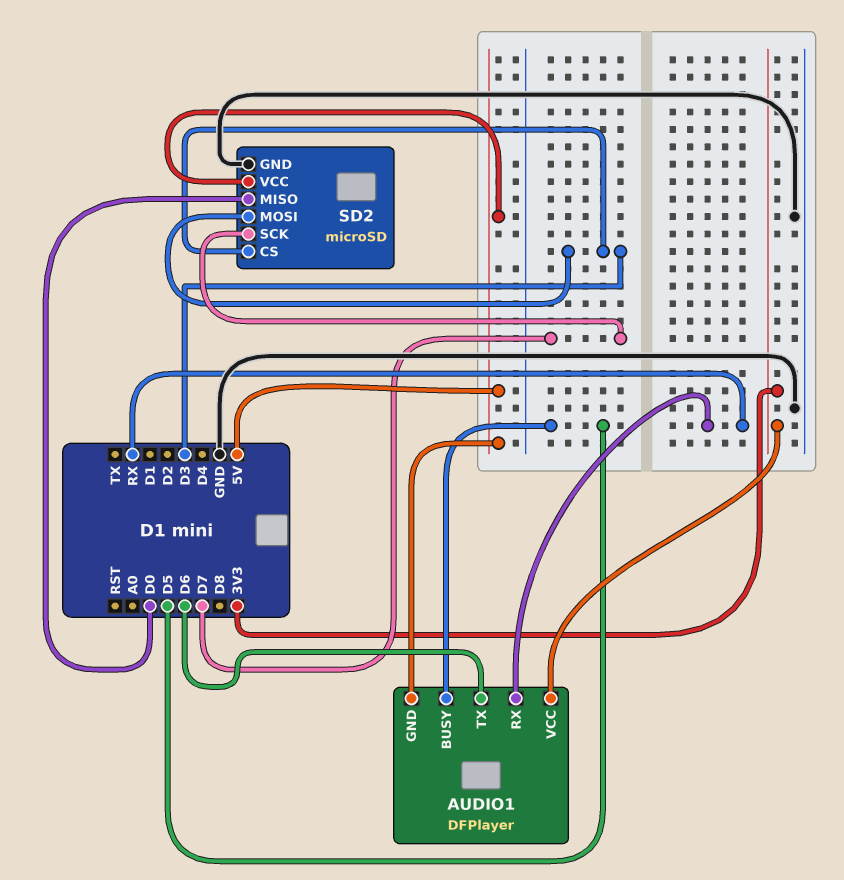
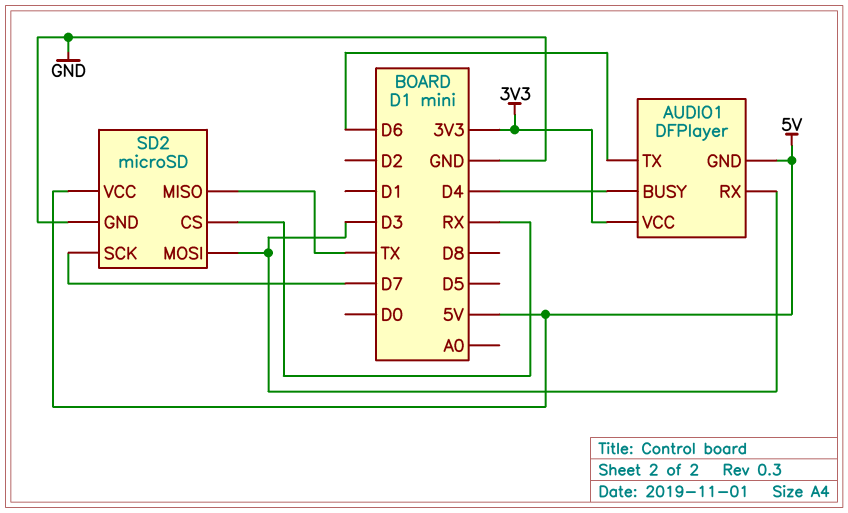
AUDIO1 pin BUSY: D5 -> D4
AUDIO1 pin RX: RX -> D3
SD2 pin CS: D3 -> RX
SD2 pin MISO: D0 -> TX

